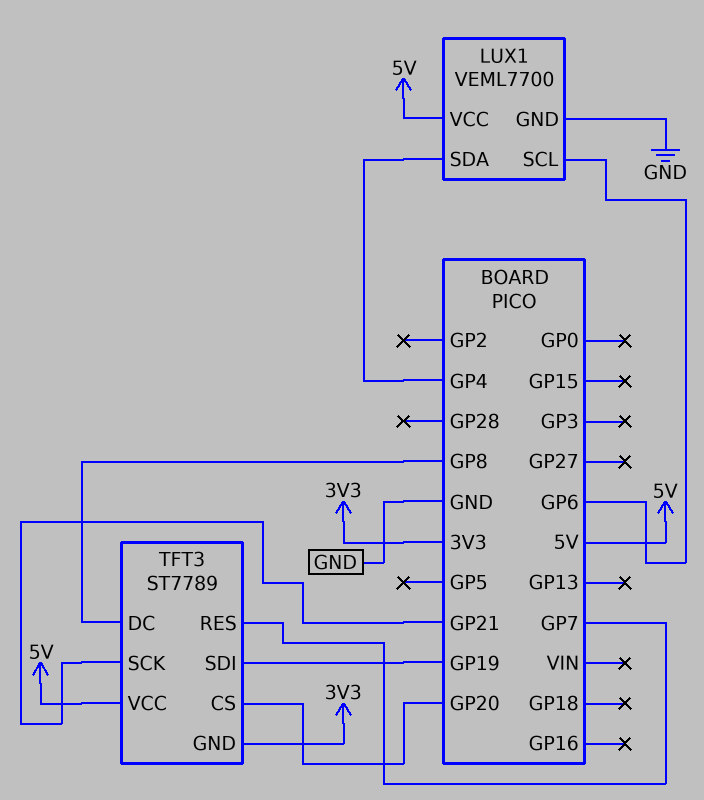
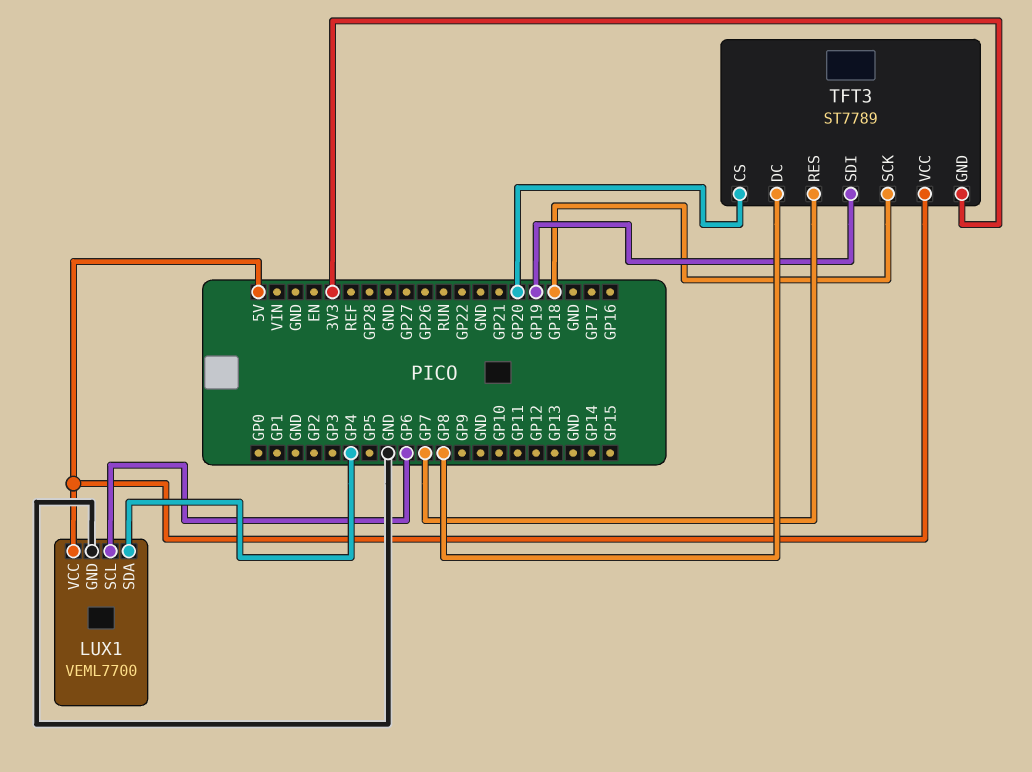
TFT3 pin SCK: GP21 -> GP18

